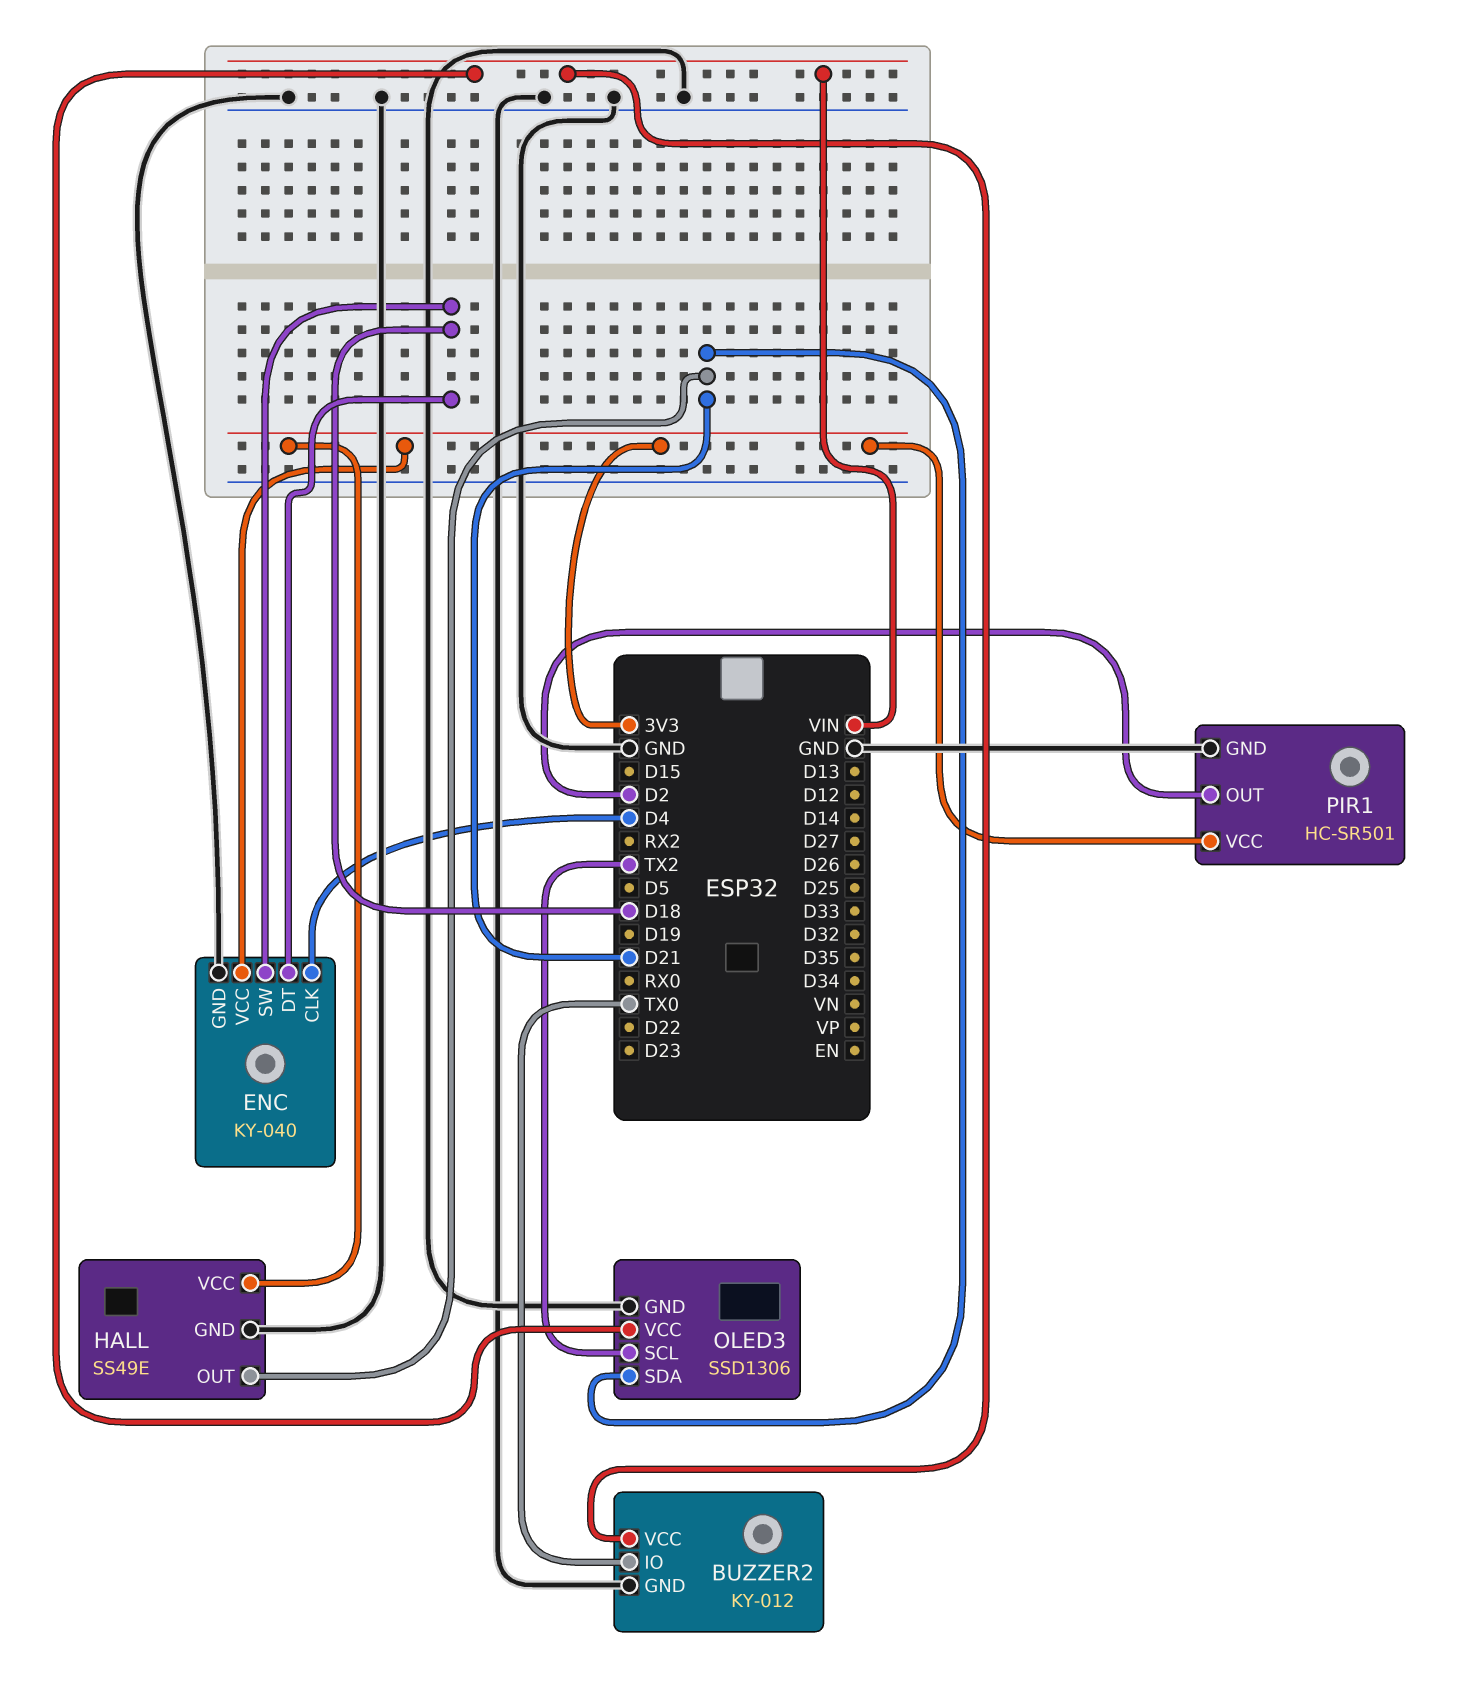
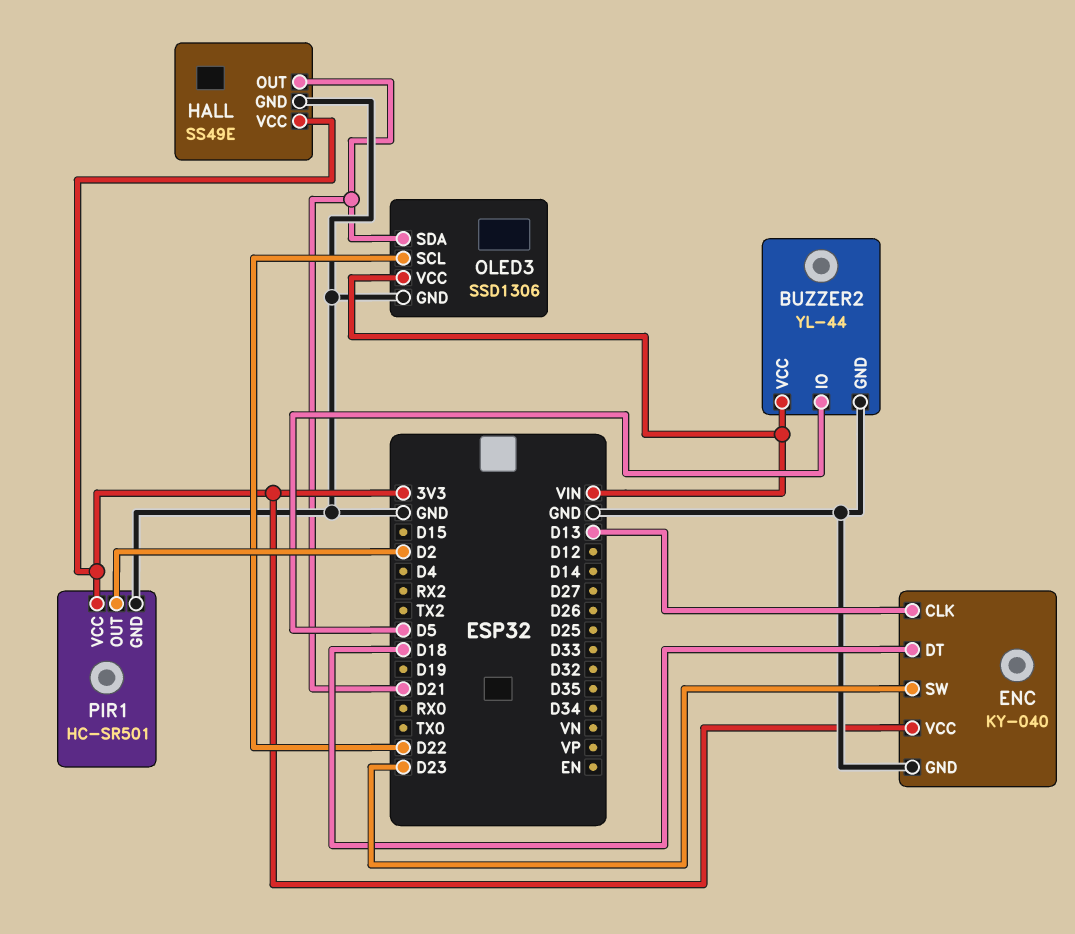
BUZZER2: KY-012 -> YL-44
BUZZER2 pin IO: TX0 -> D5
ENC pin CLK: D4 -> D13
ENC pin SW: D18 -> D23
OLED3 pin SCL: TX2 -> D22

